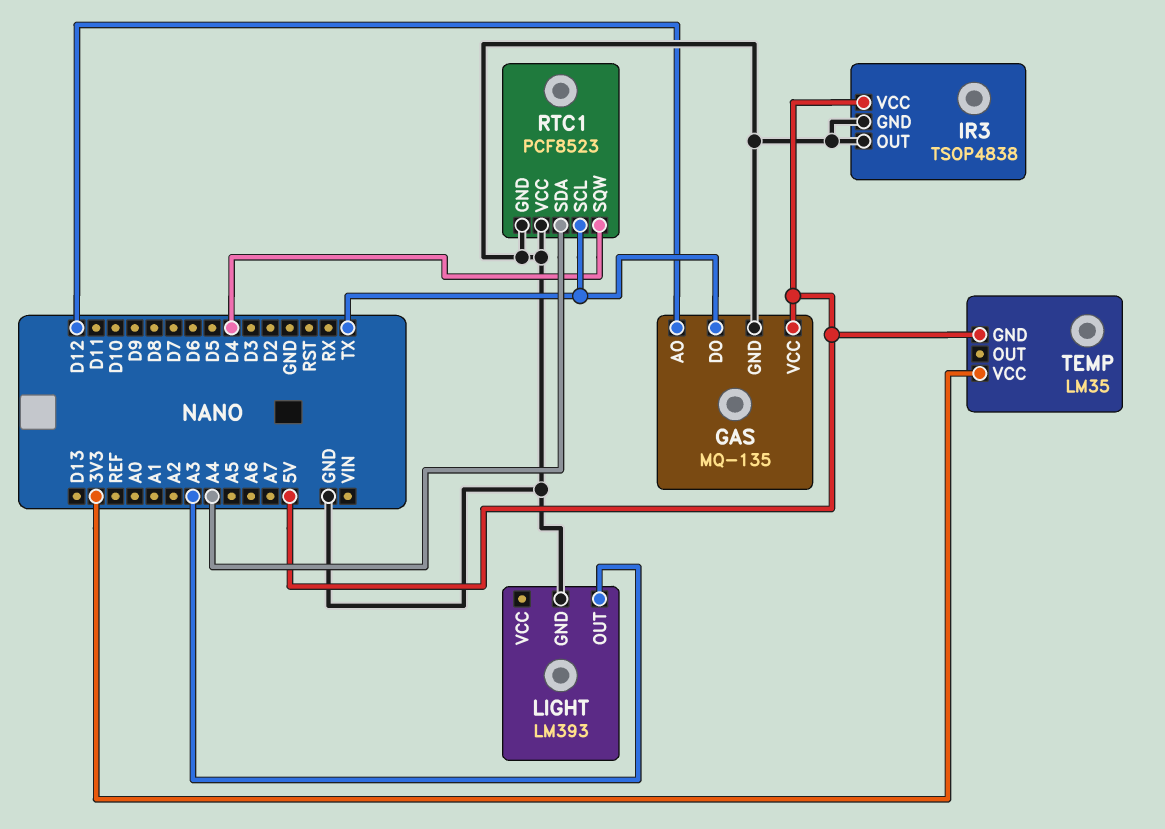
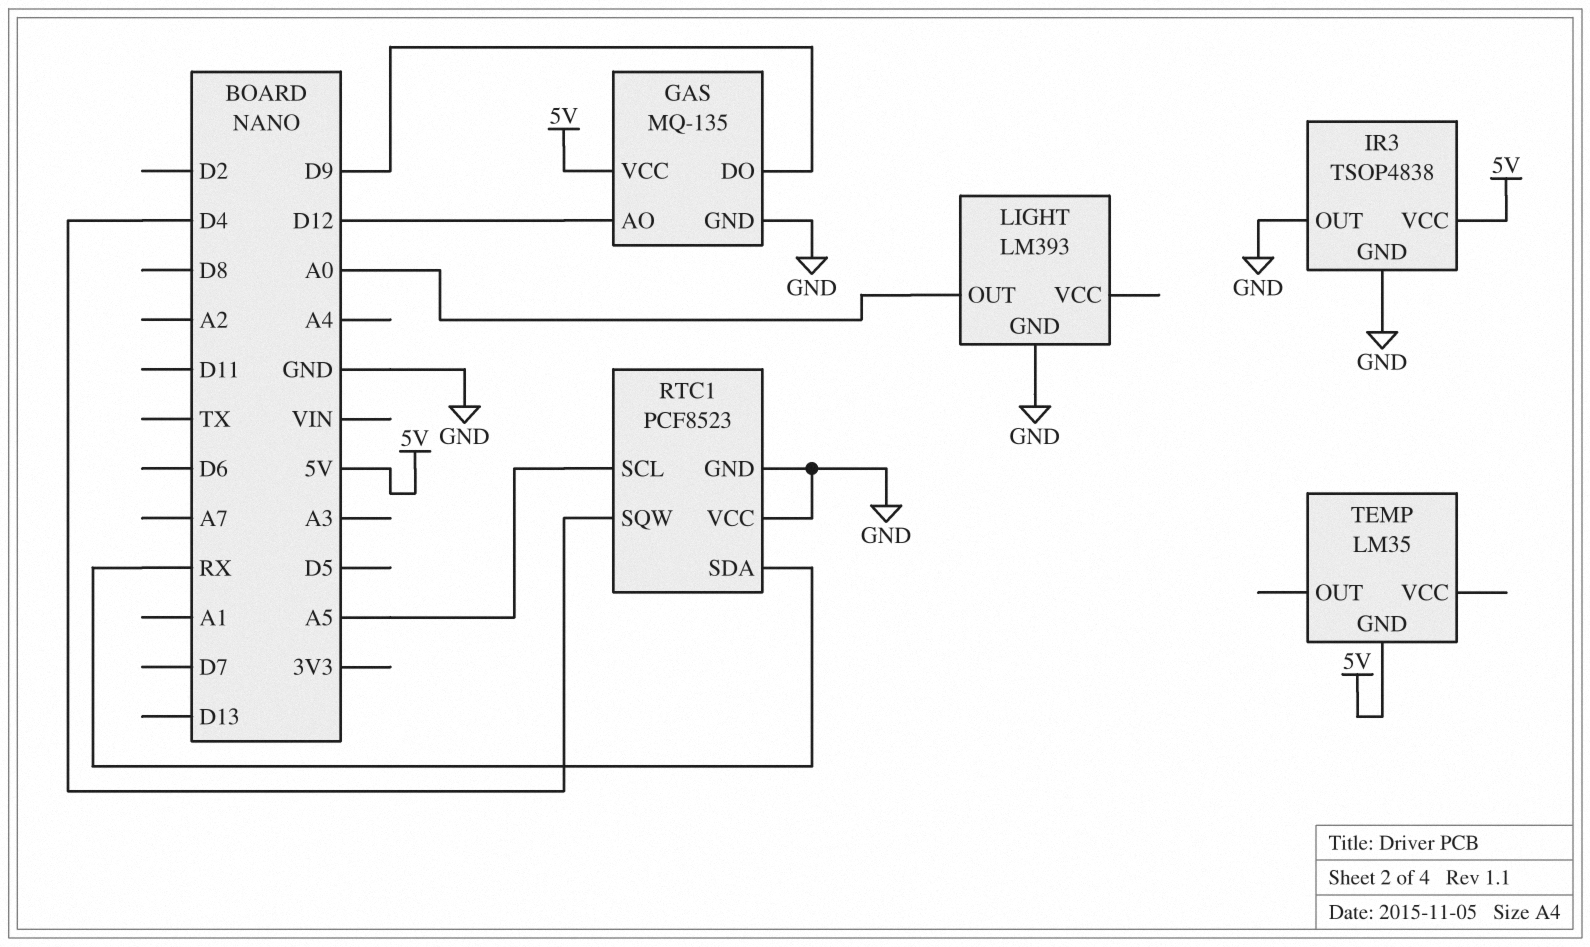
GAS pin DO: TX -> D9
LIGHT pin OUT: A3 -> A0
RTC1 pin SCL: TX -> A5
RTC1 pin SDA: A4 -> RX
TEMP pin VCC: 3V3 -> none

